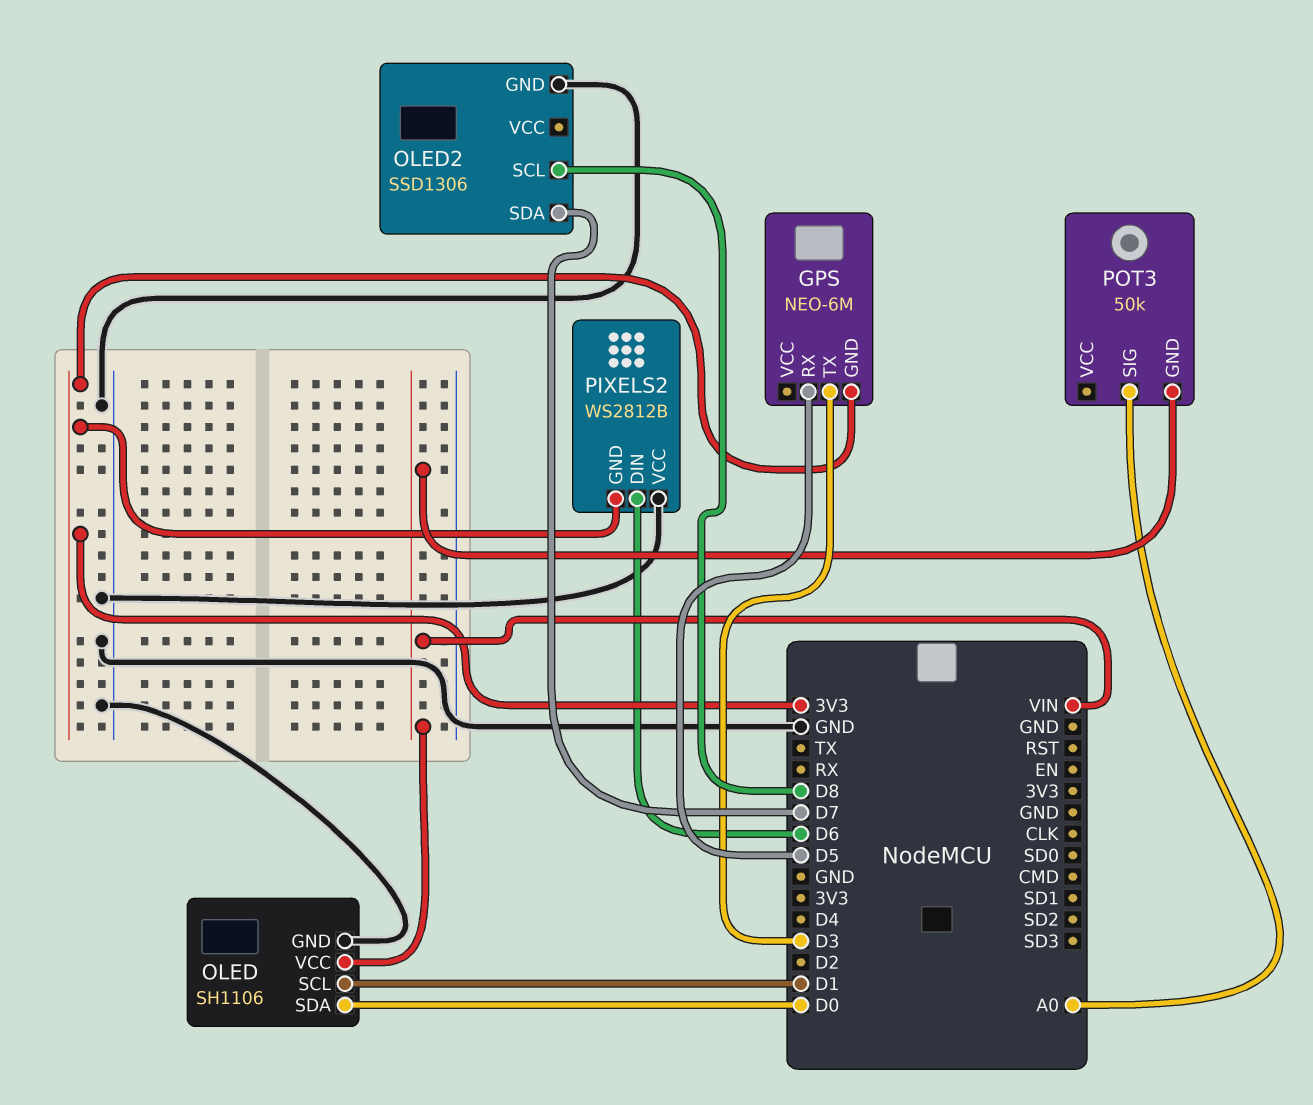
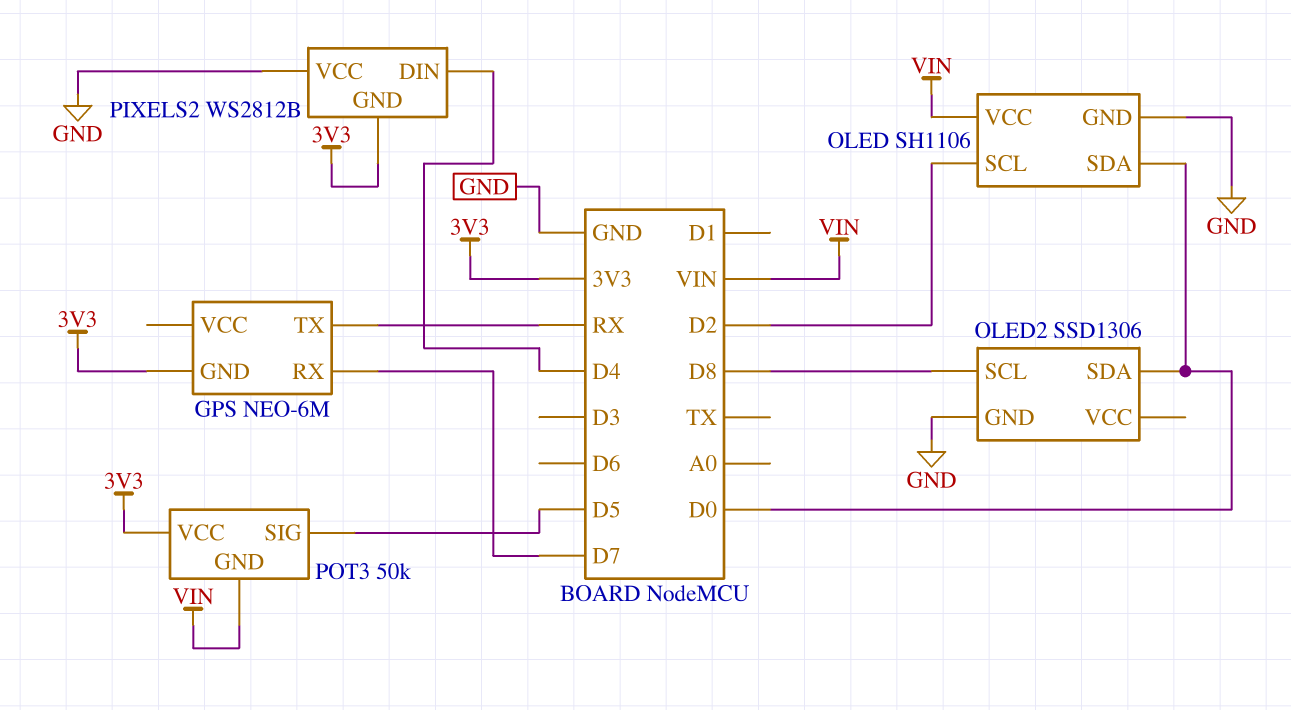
GPS pin RX: D5 -> D7
GPS pin TX: D3 -> RX
OLED pin SCL: D1 -> D2
OLED2 pin SDA: D7 -> D0
PIXELS2 pin DIN: D6 -> D4
POT3 pin SIG: A0 -> D5
POT3 pin VCC: none -> 3V3

